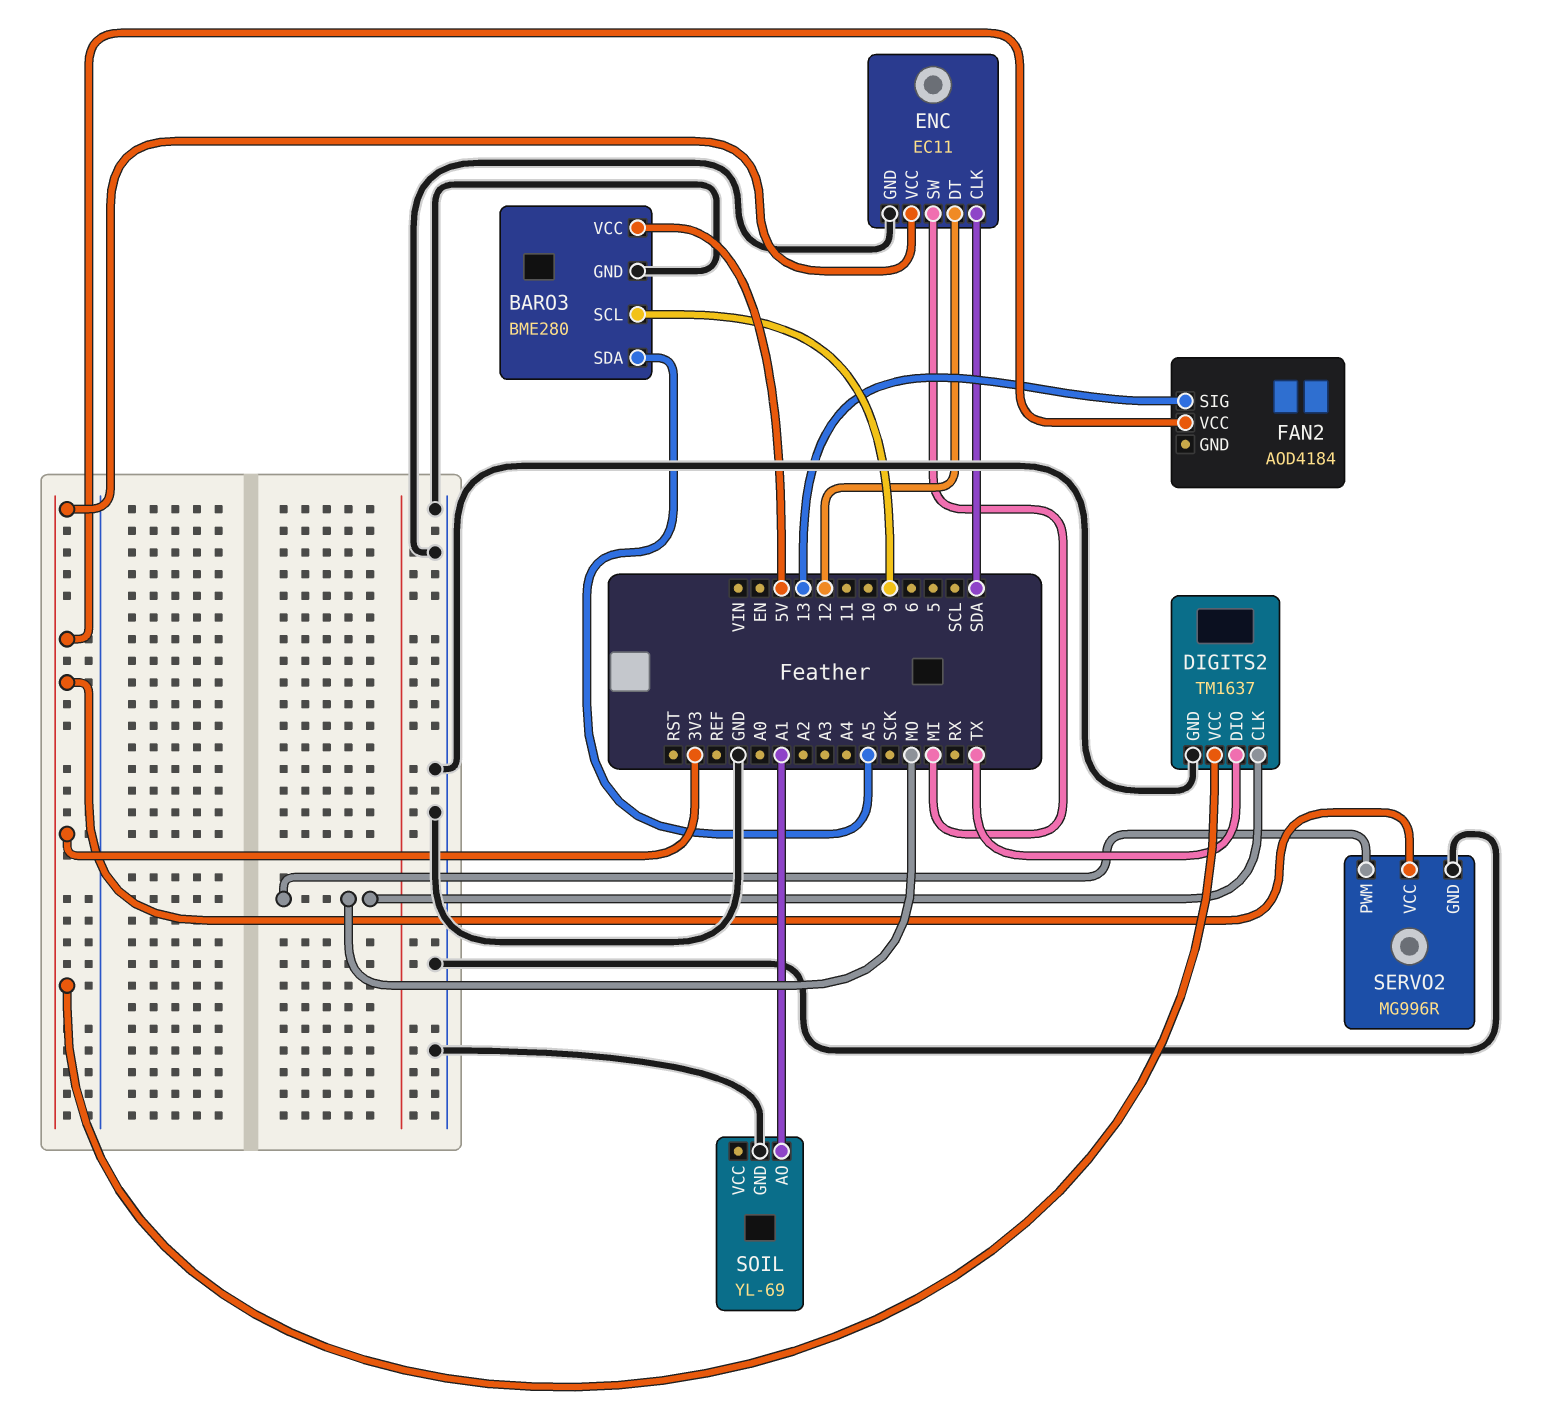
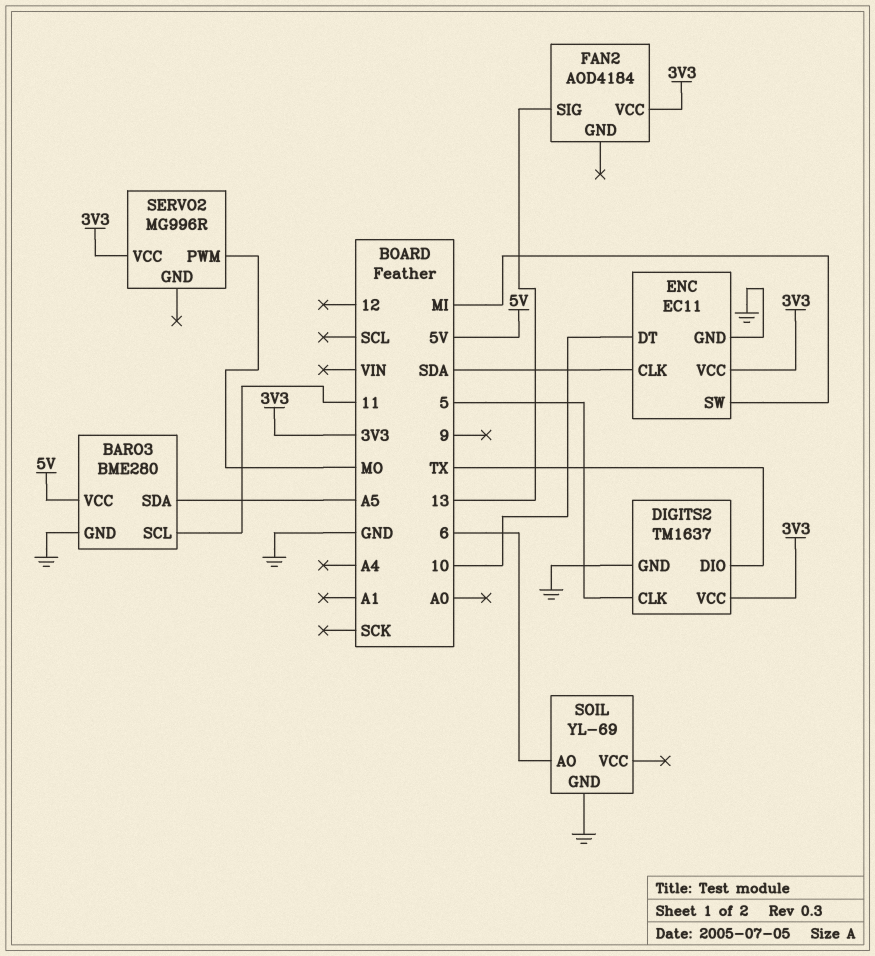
BARO3 pin SCL: 9 -> 11
DIGITS2 pin CLK: MO -> 5
ENC pin DT: 12 -> 10
SERVO2 pin GND: GND -> none
SOIL pin AO: A1 -> 6

